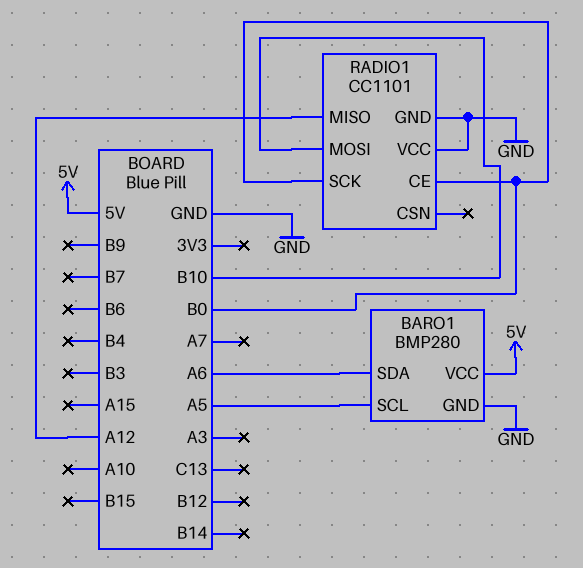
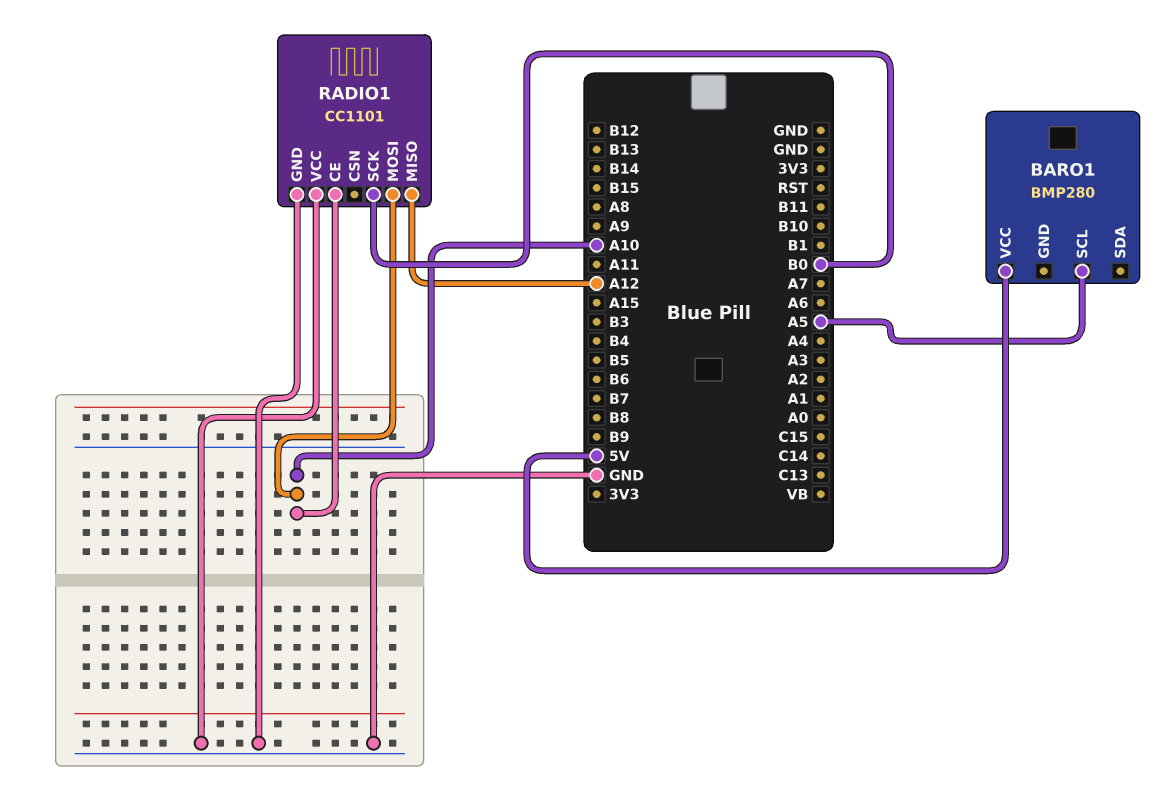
BARO1 pin GND: GND -> none
BARO1 pin SDA: A6 -> none
RADIO1 pin CE: B0 -> A10
RADIO1 pin MOSI: B10 -> A10

